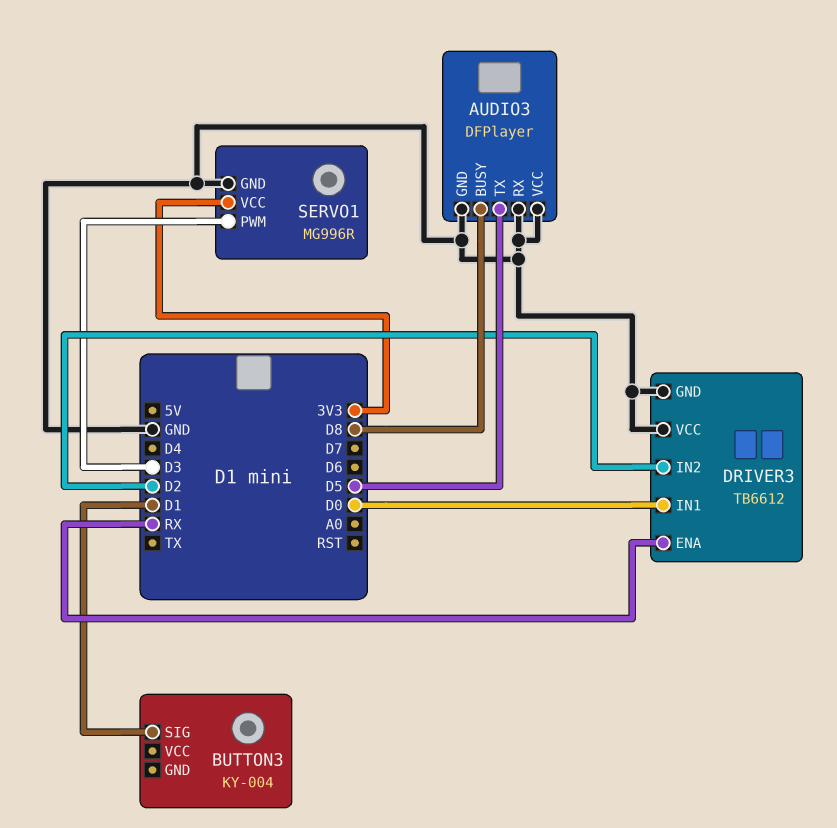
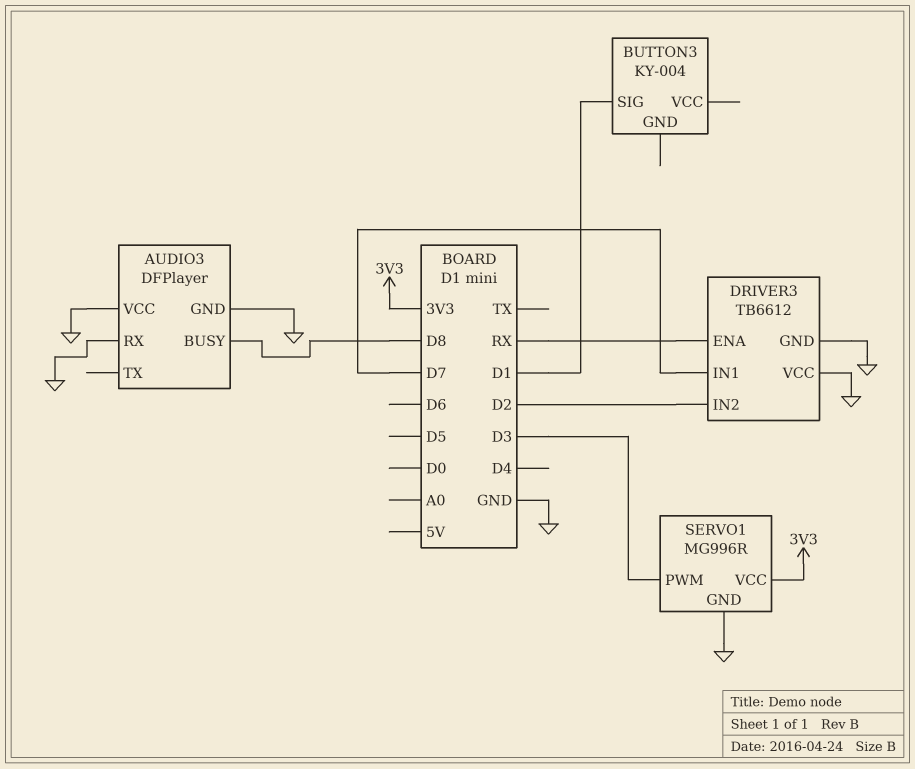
AUDIO3 pin TX: D5 -> none
DRIVER3 pin IN1: D0 -> D7

